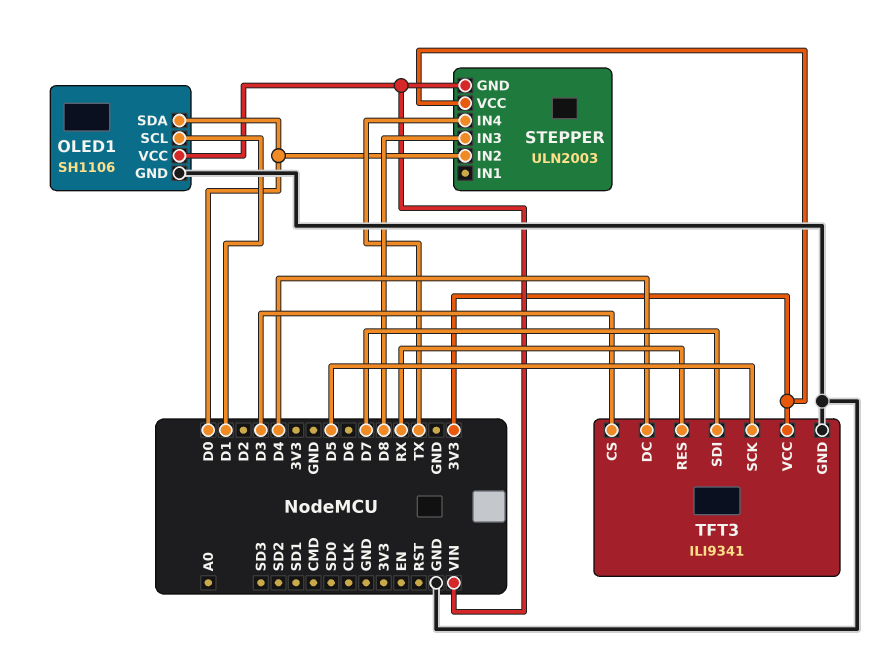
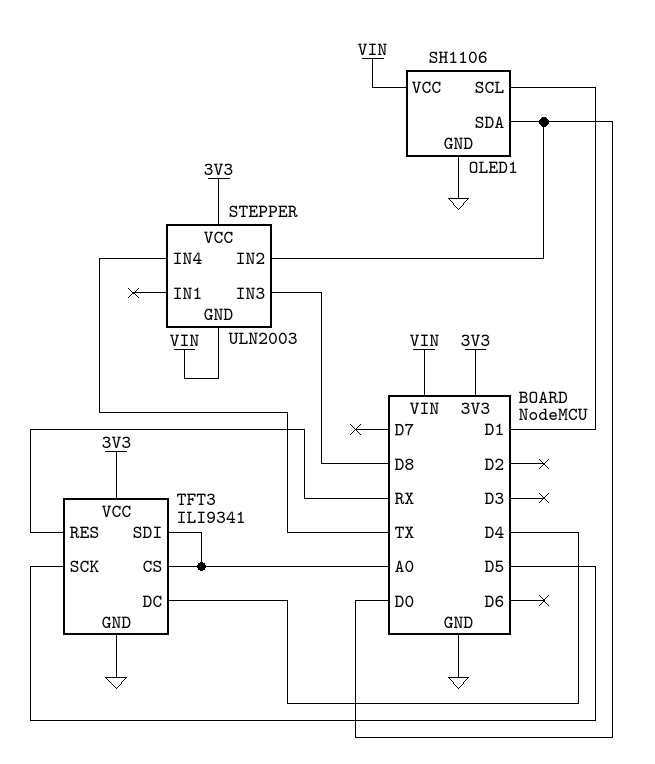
TFT3 pin CS: D3 -> A0
TFT3 pin SDI: D7 -> A0

